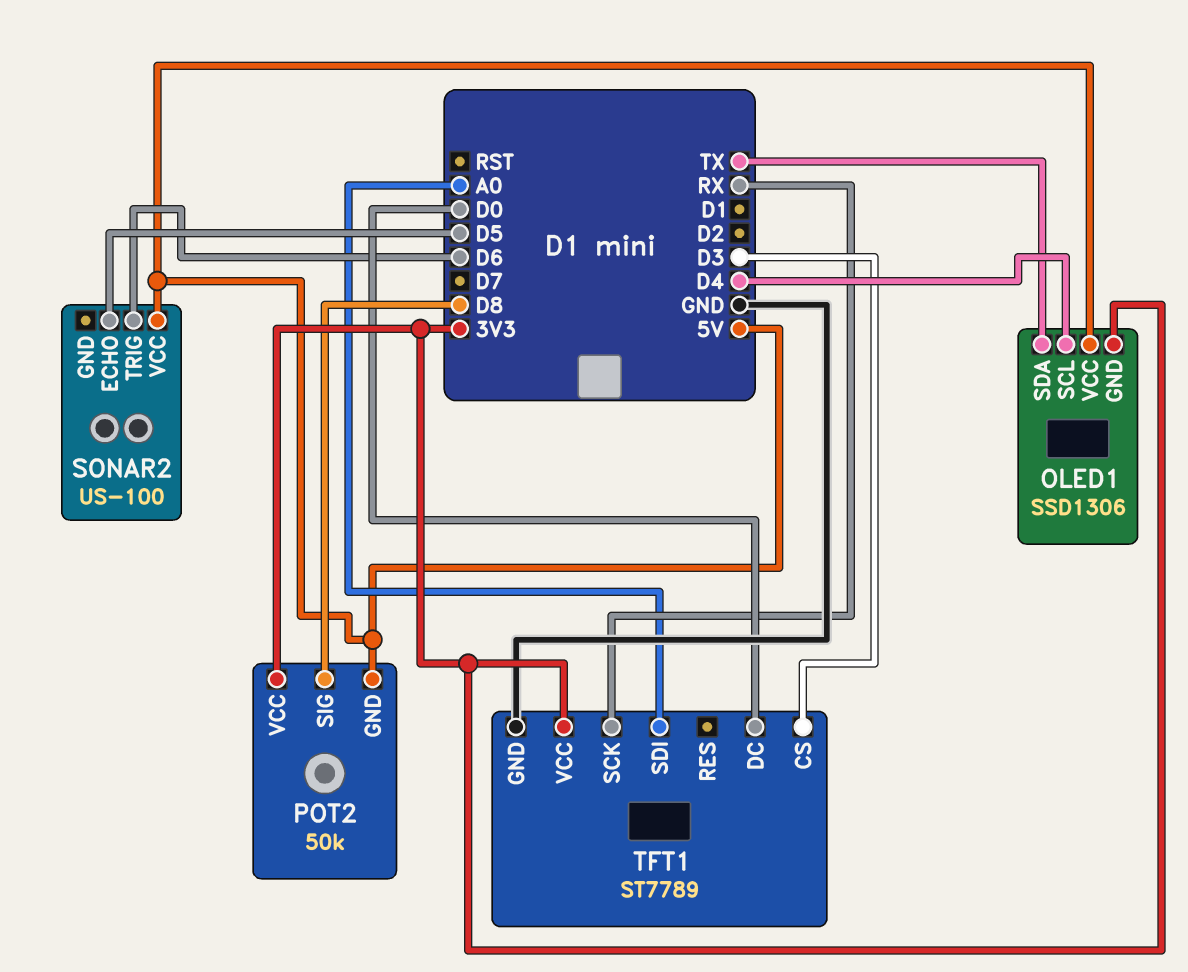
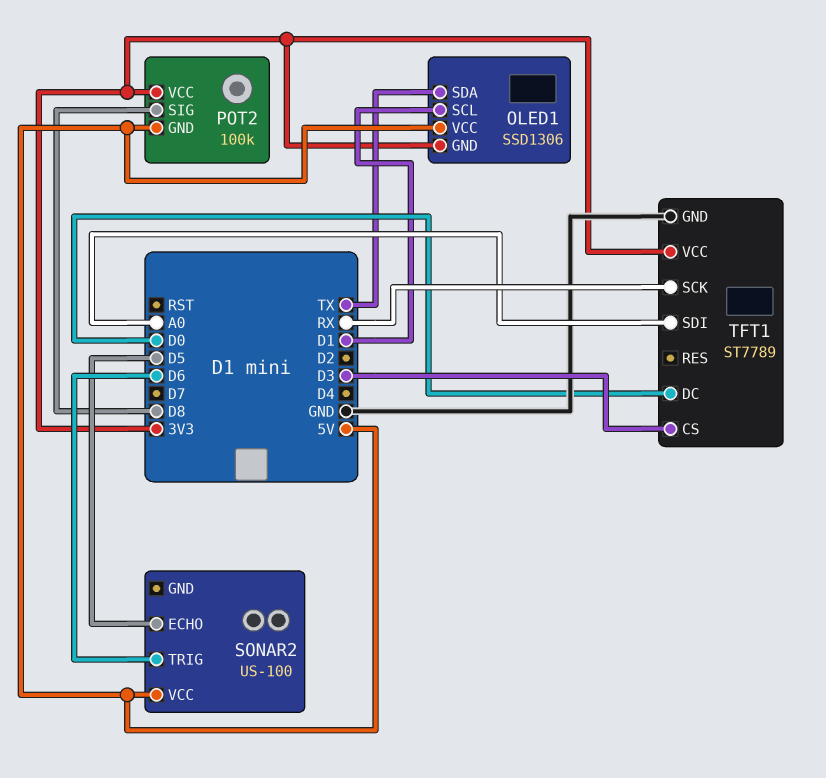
OLED1 pin SCL: D4 -> D1
POT2: 50k -> 100k

